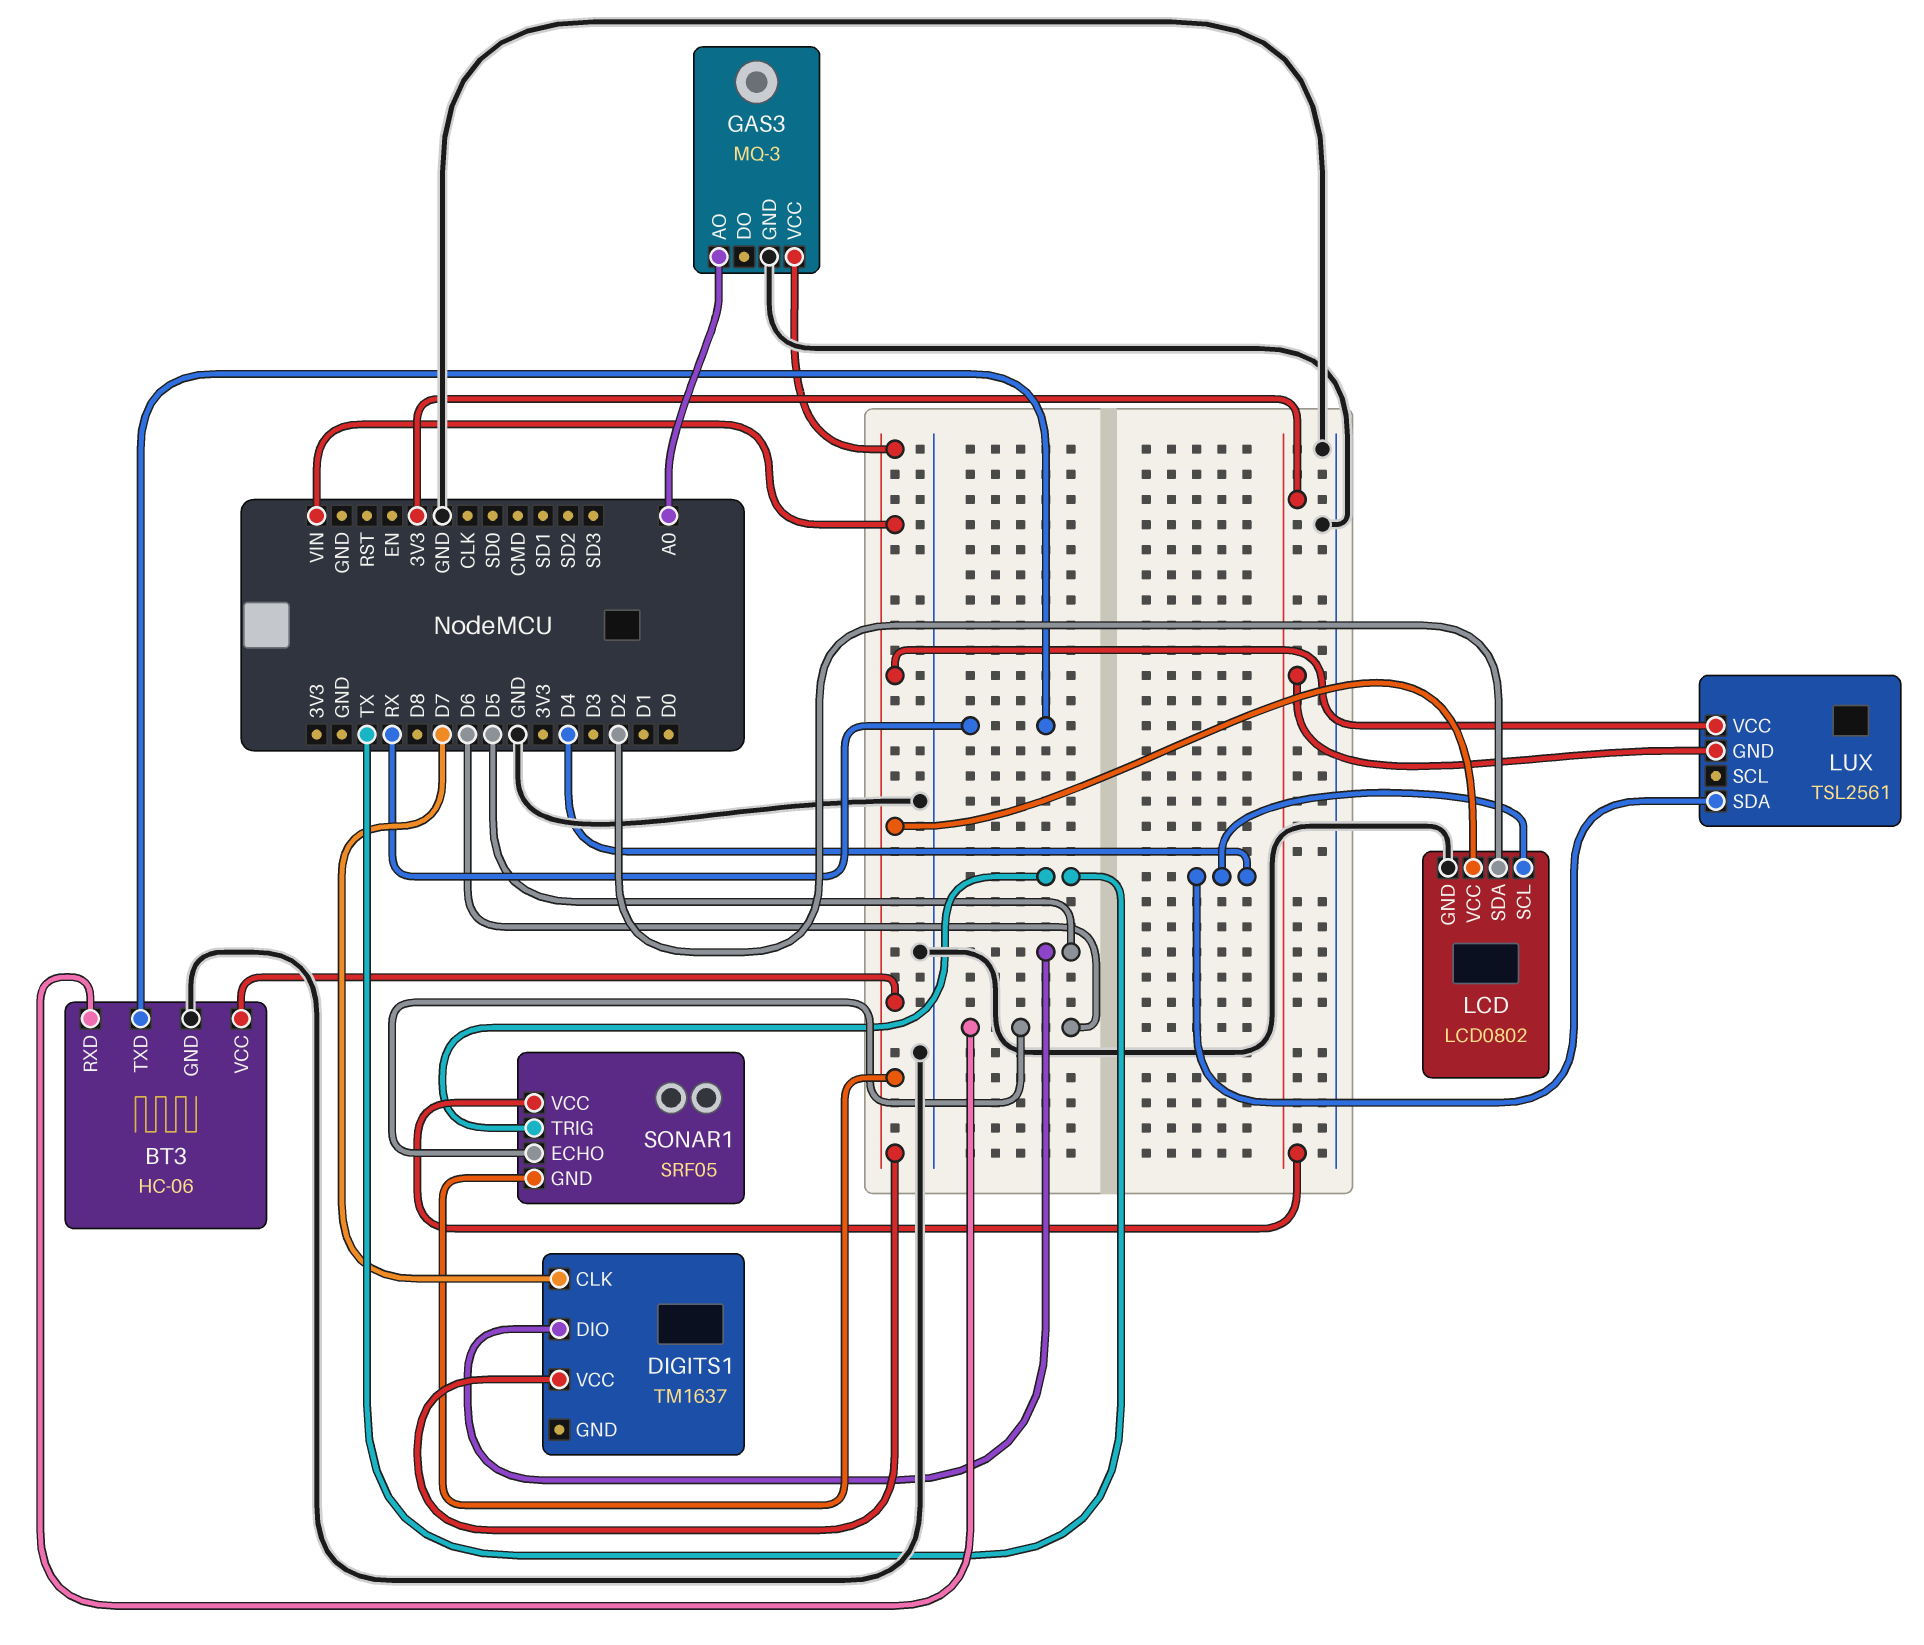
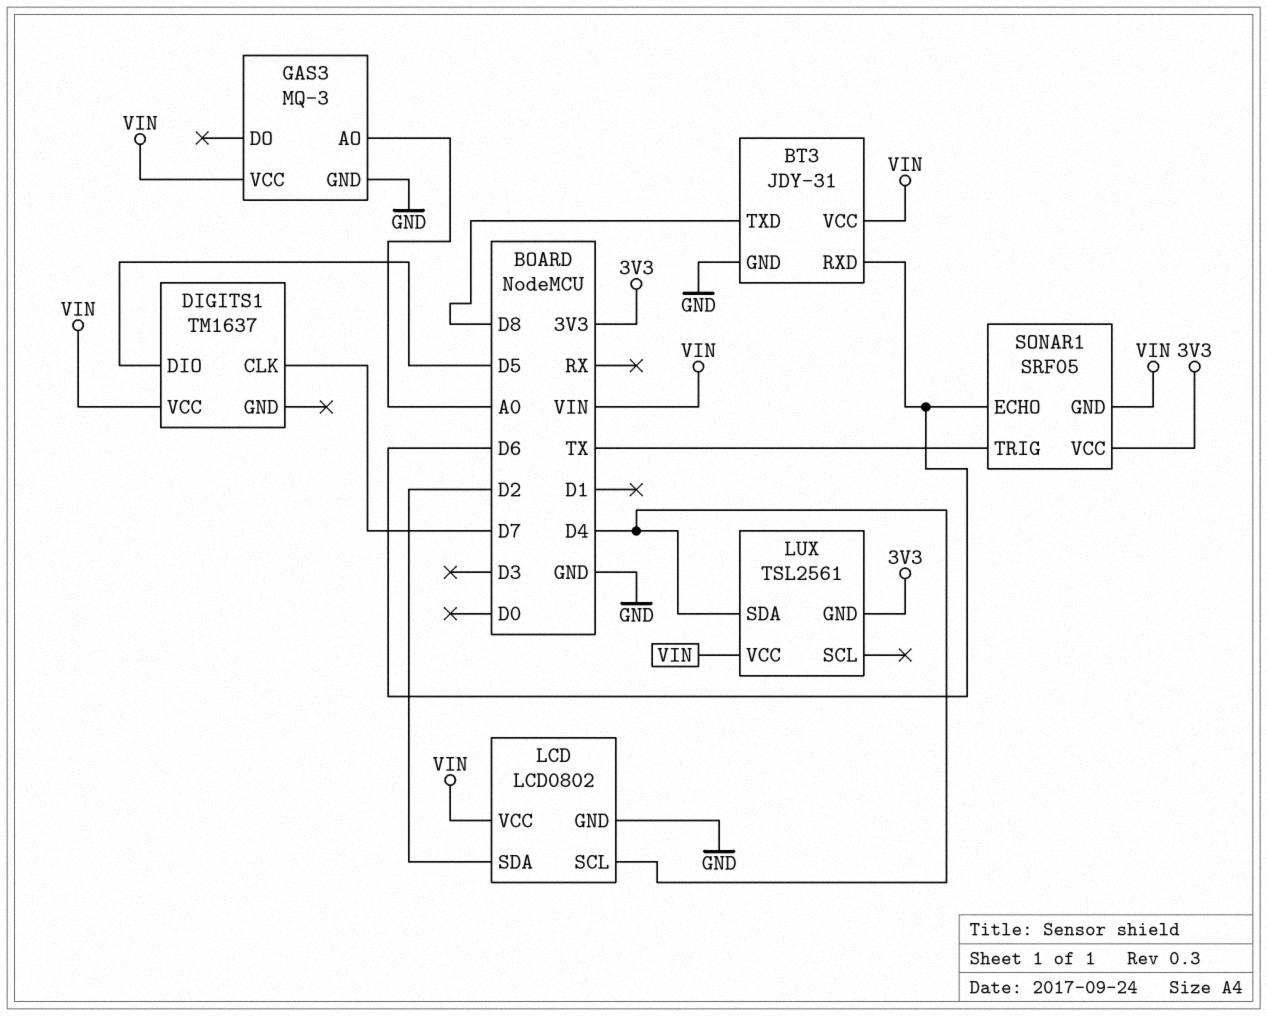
BT3: HC-06 -> JDY-31
BT3 pin TXD: RX -> D8

